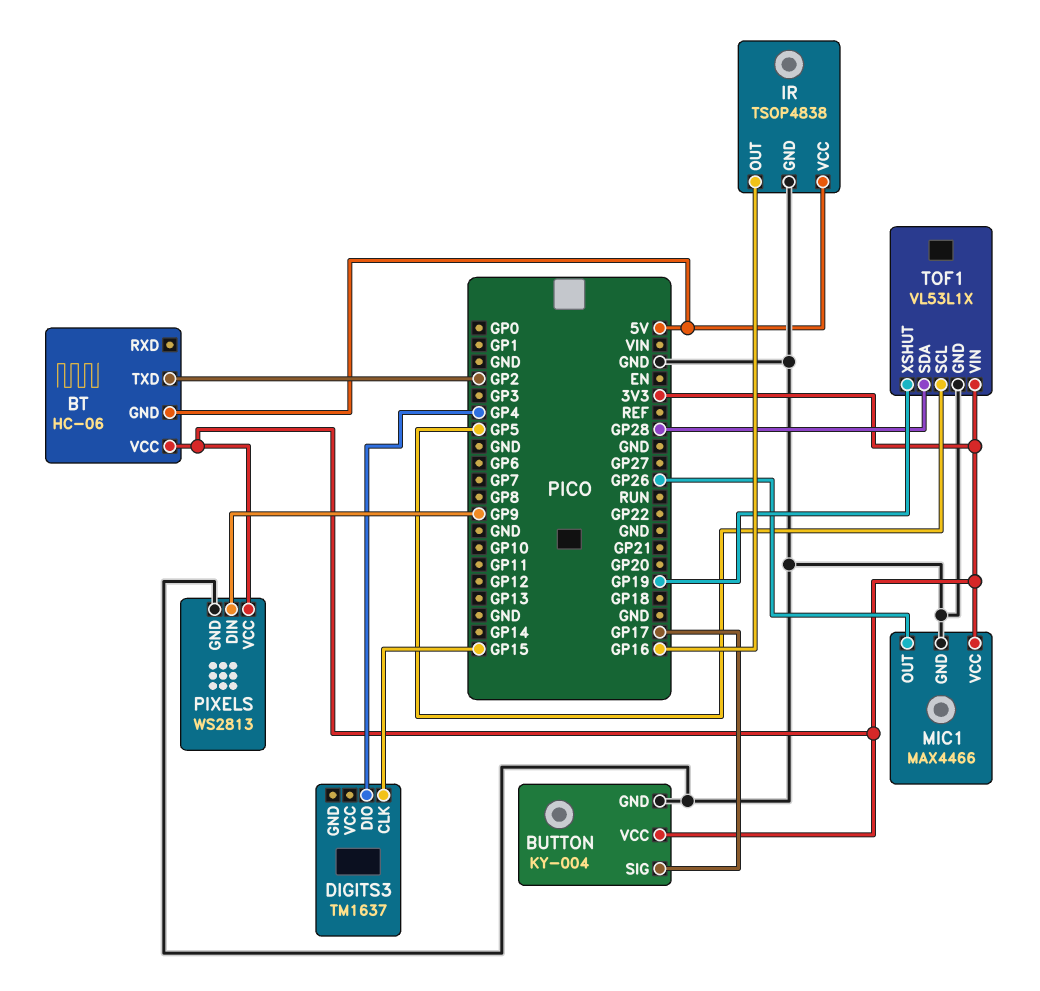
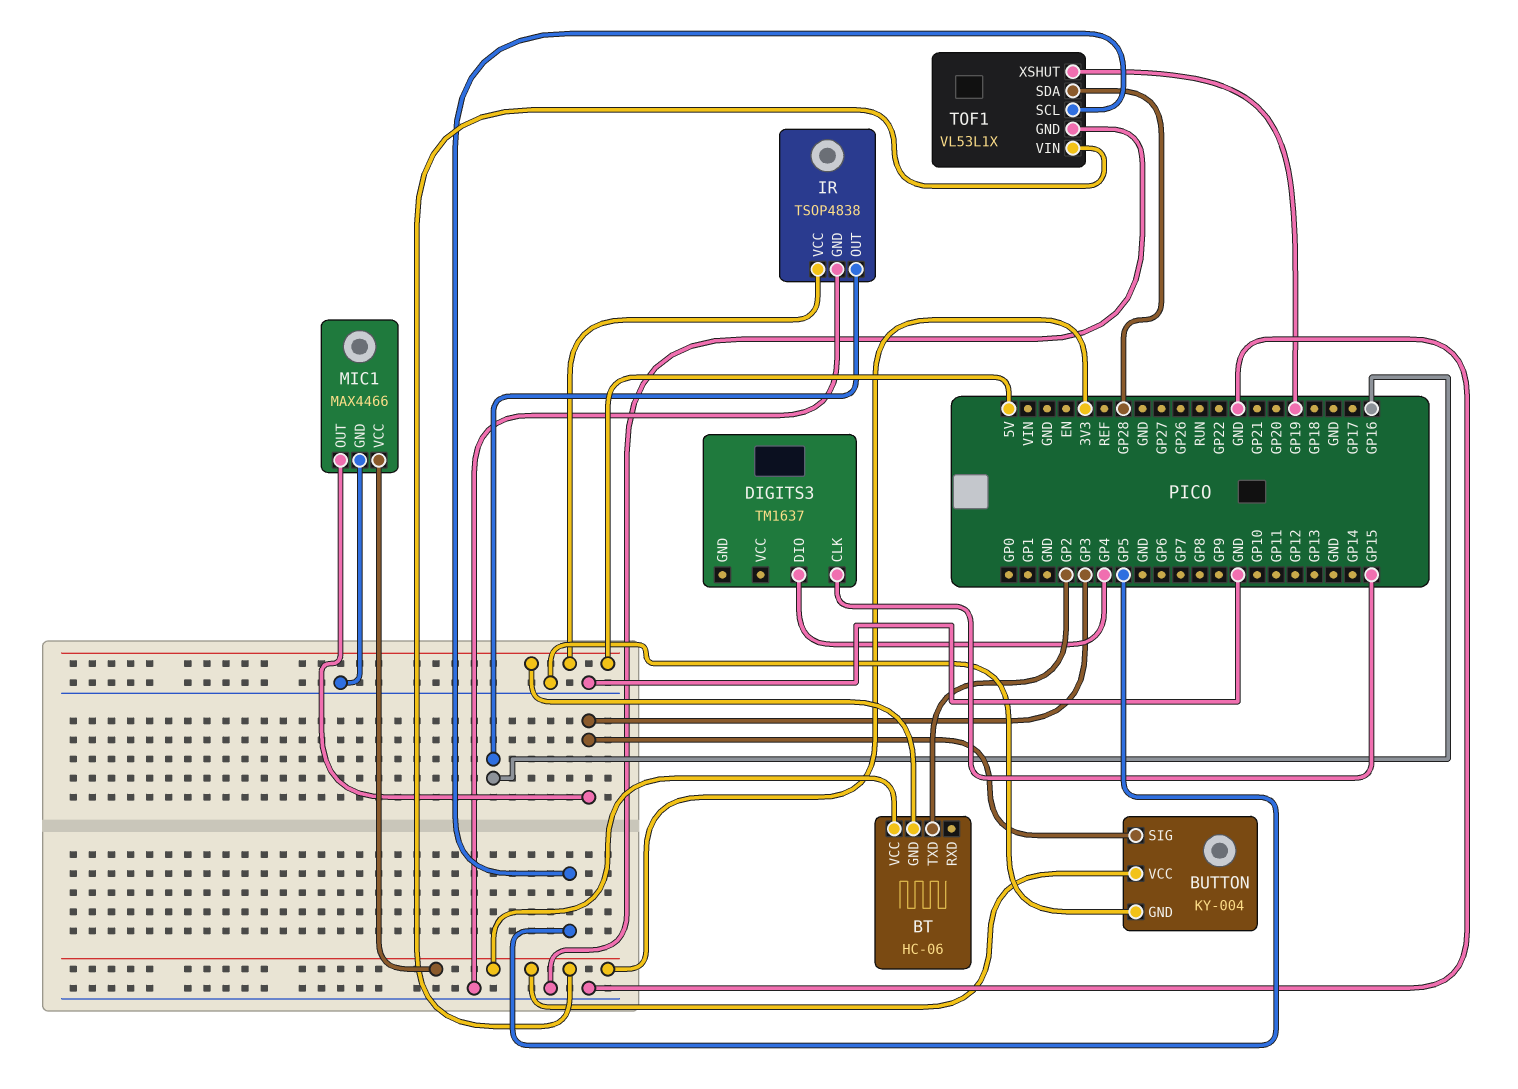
BUTTON pin SIG: GP17 -> GP3
MIC1 pin OUT: GP26 -> GP3
PIXELS: WS2813 -> none
PIXELS pin DIN: GP9 -> none
PIXELS pin GND: GND -> none
PIXELS pin VCC: 3V3 -> none

